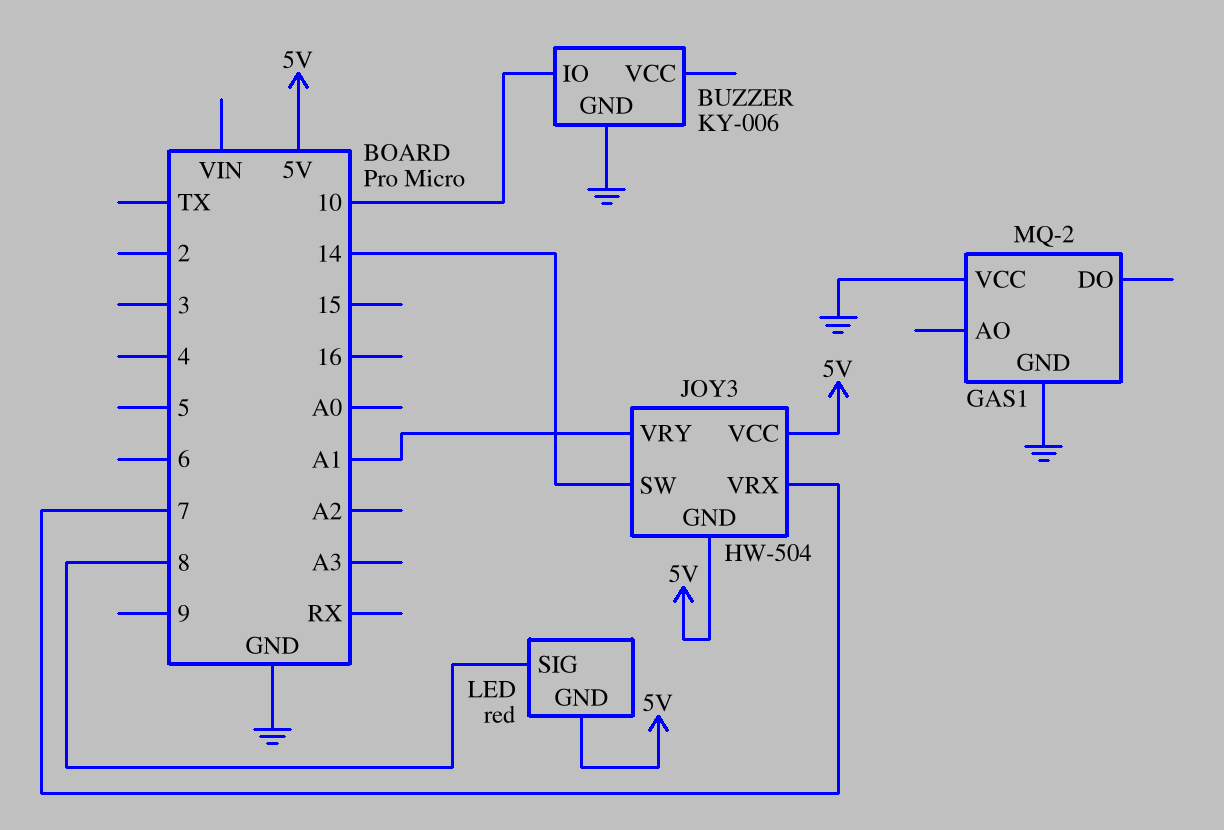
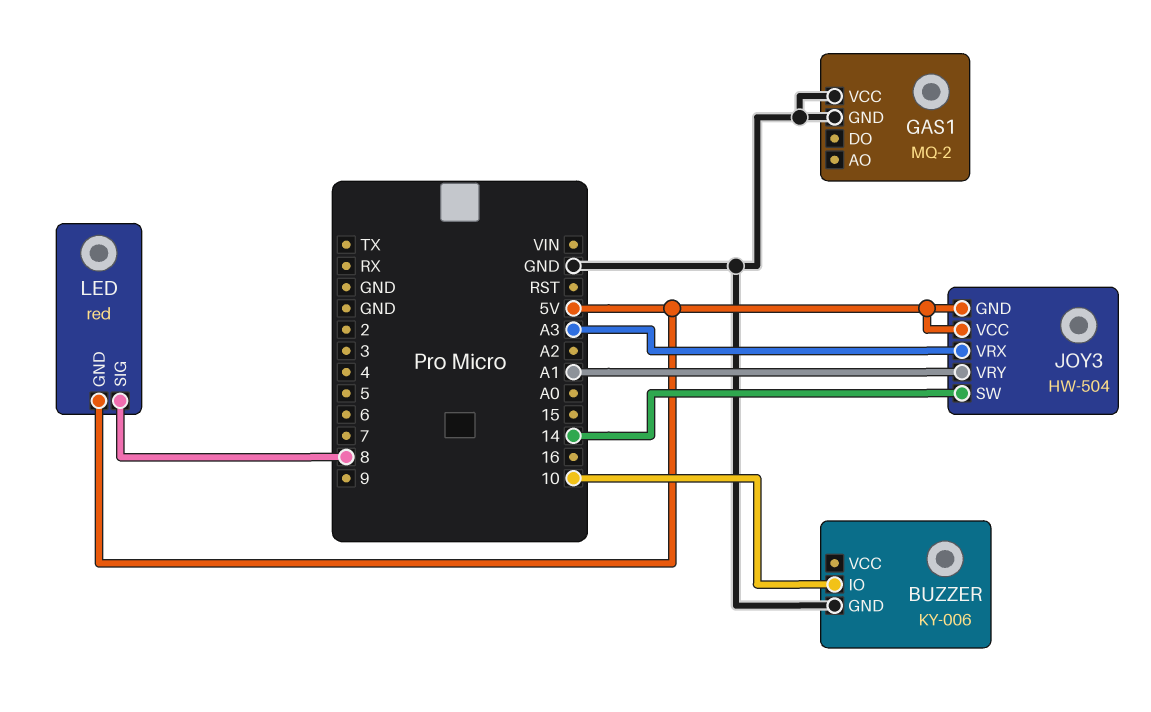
JOY3 pin VRX: 7 -> A3

